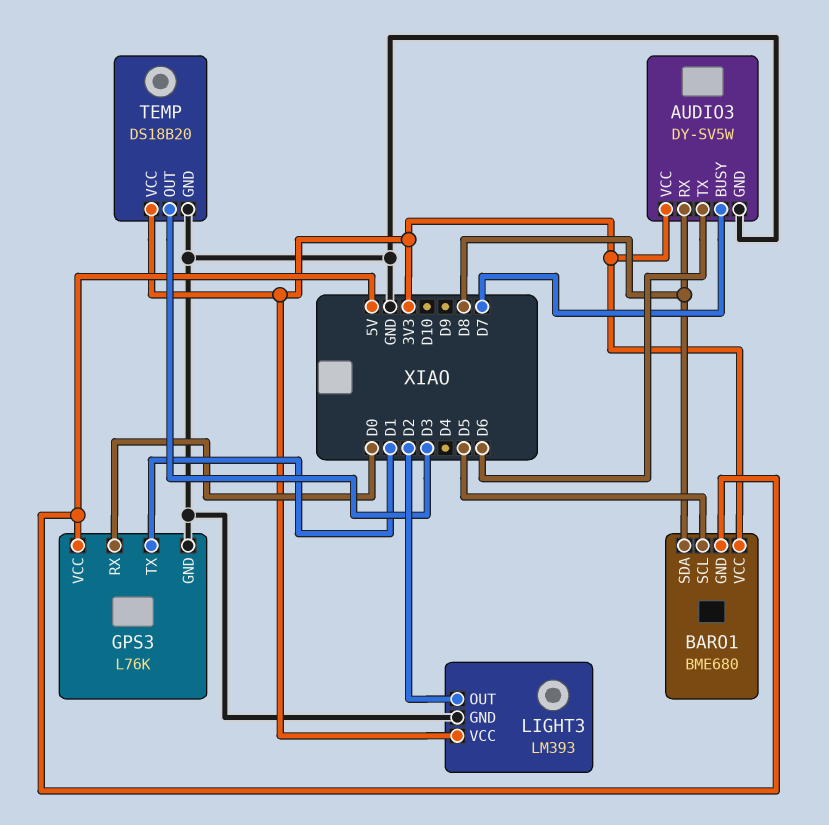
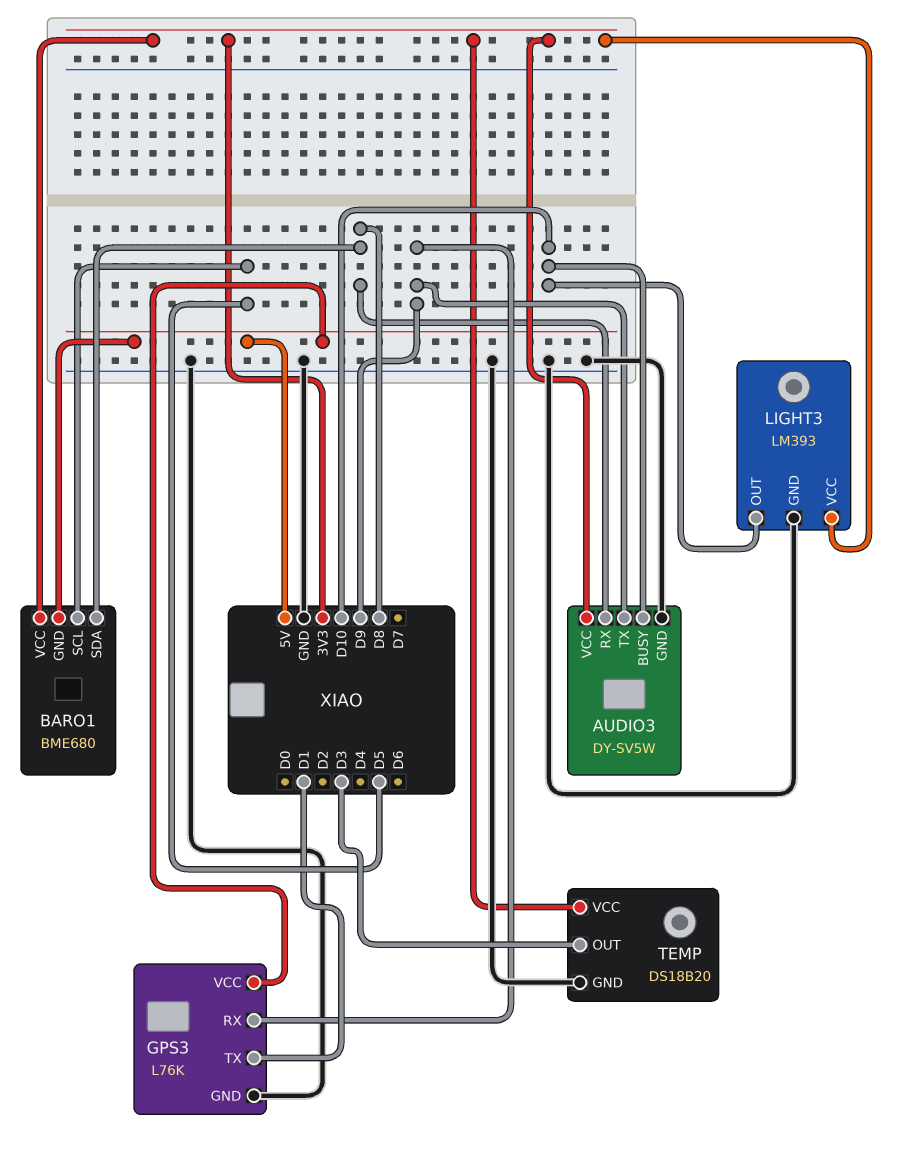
AUDIO3 pin BUSY: D7 -> D10
AUDIO3 pin TX: D6 -> D9
GPS3 pin RX: D0 -> D9
LIGHT3 pin OUT: D2 -> D10

